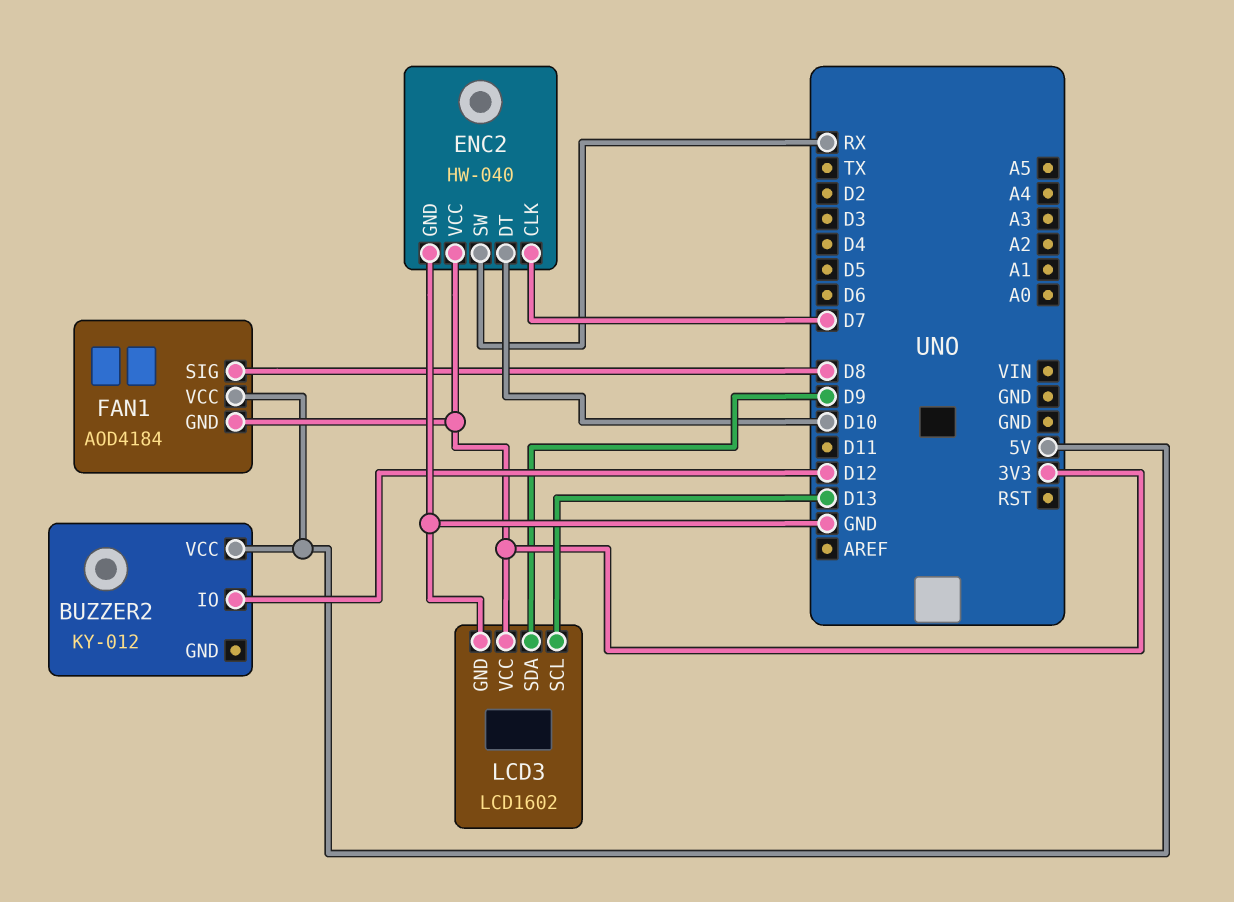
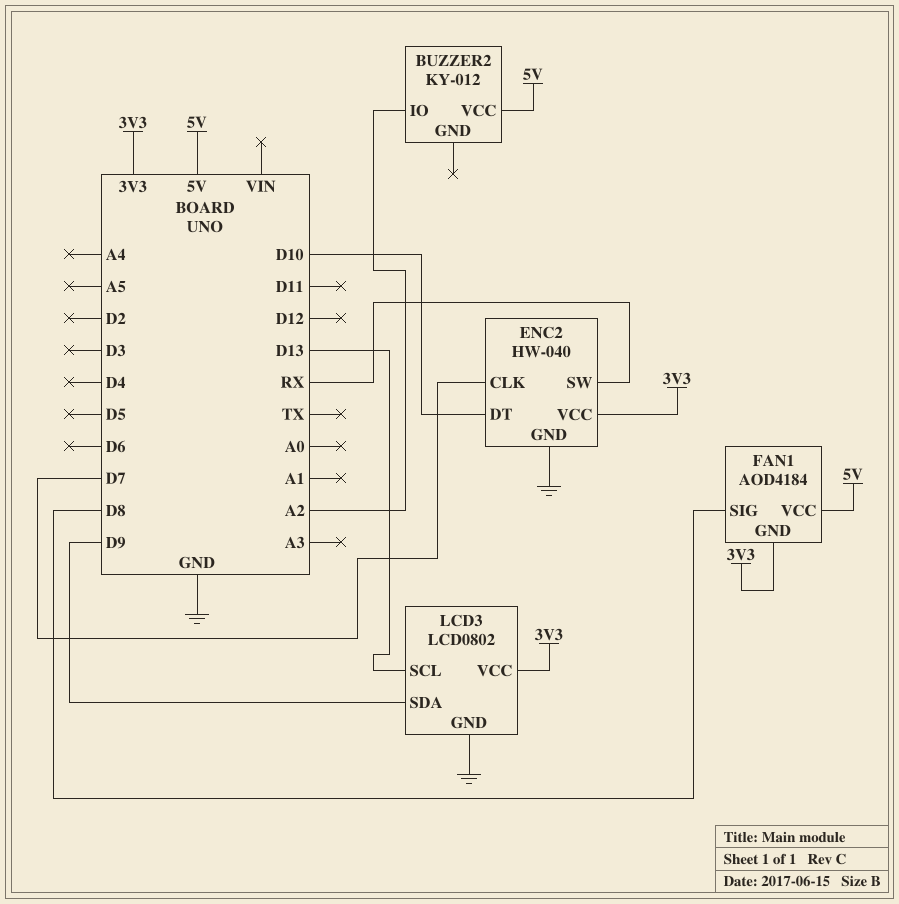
BUZZER2 pin IO: D12 -> A2
LCD3: LCD1602 -> LCD0802

